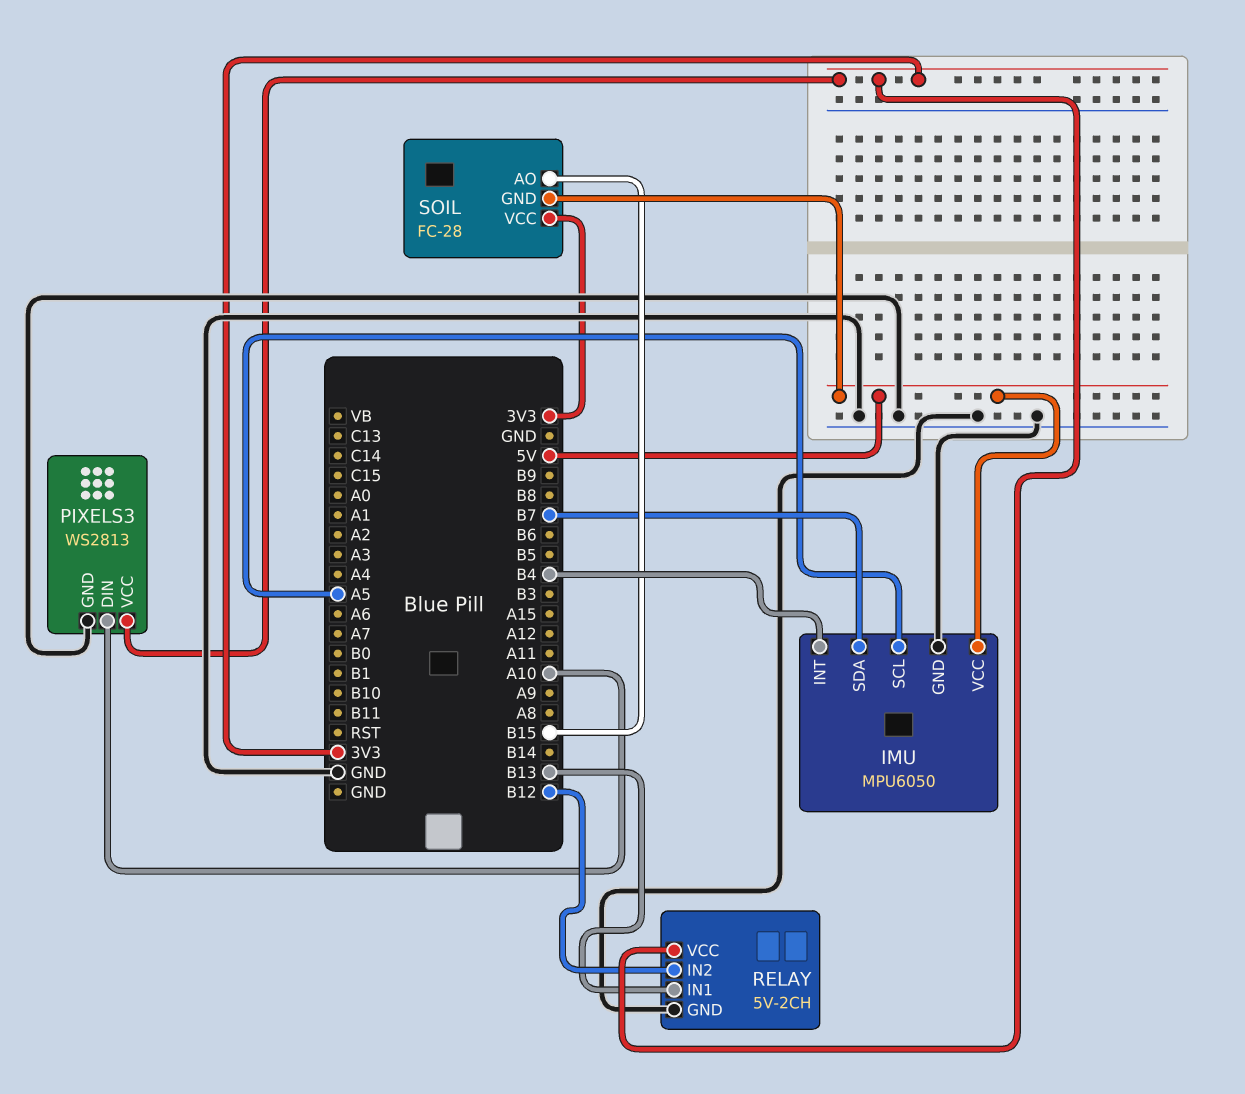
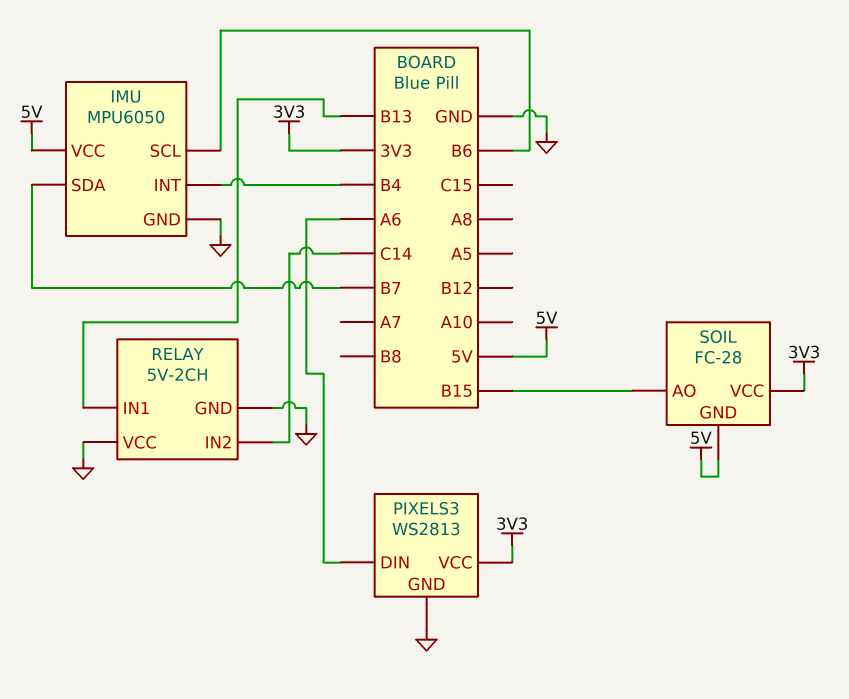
IMU pin SCL: A5 -> B6
PIXELS3 pin DIN: A10 -> A6
RELAY pin IN2: B12 -> C14
RELAY pin VCC: 3V3 -> GND

